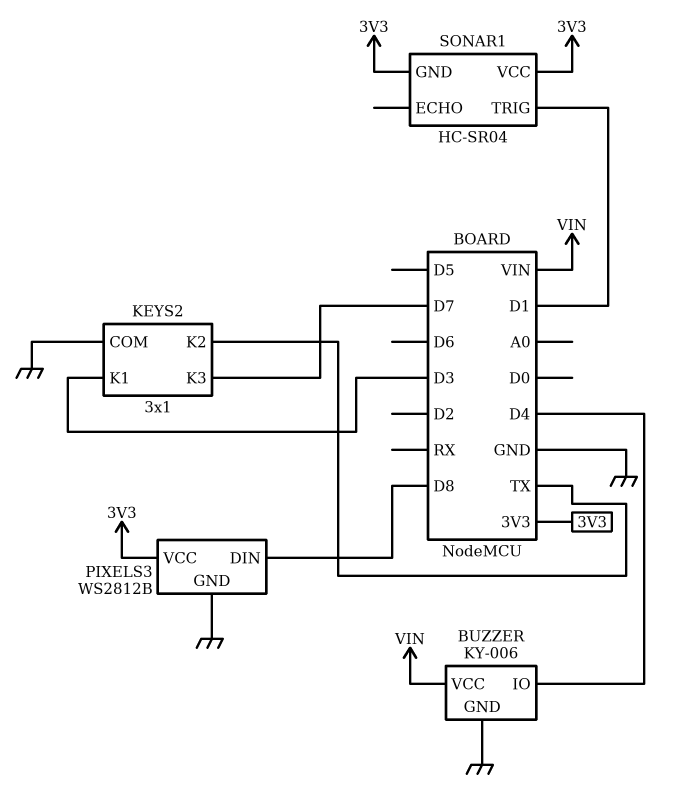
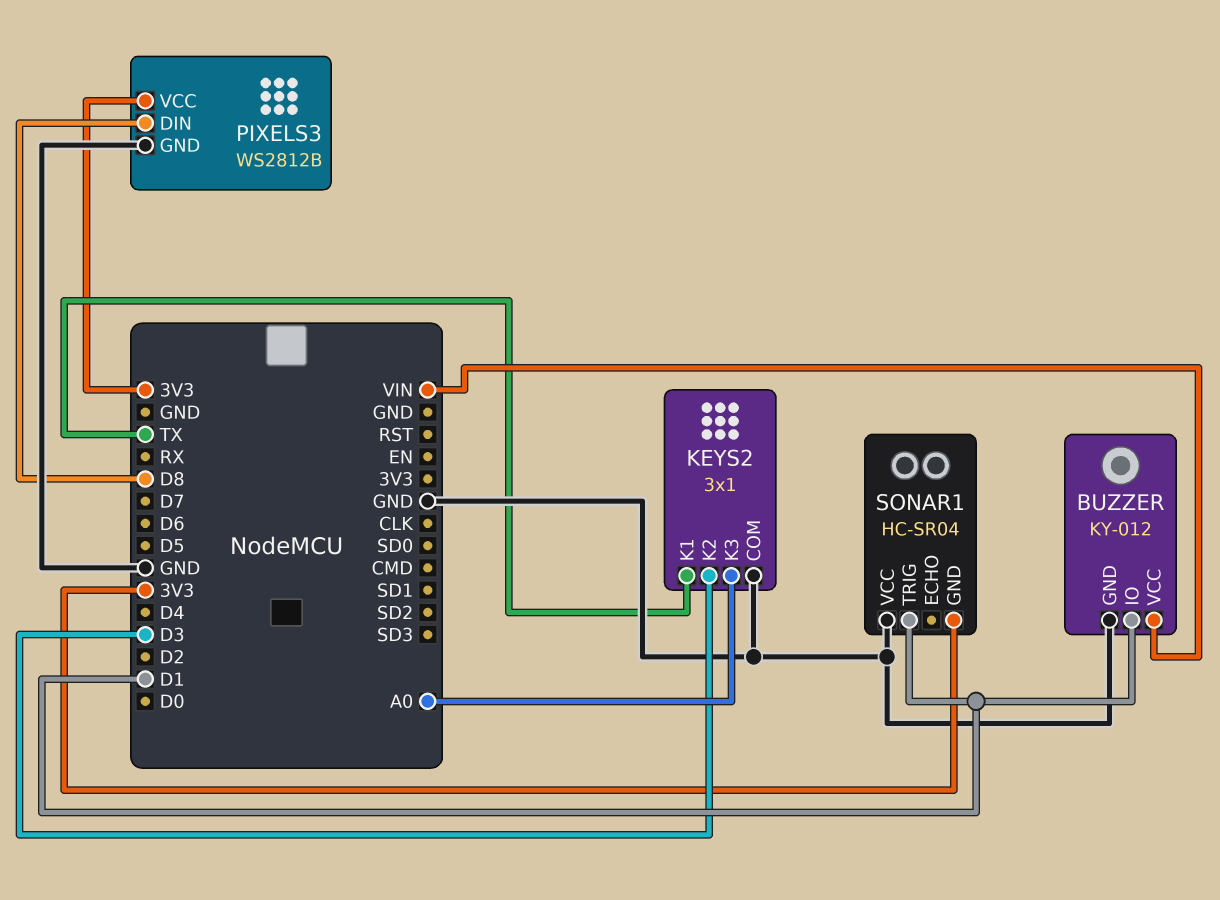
BUZZER: KY-006 -> KY-012
BUZZER pin IO: D4 -> D1
KEYS2 pin K1: D3 -> TX
KEYS2 pin K2: TX -> D3
KEYS2 pin K3: D7 -> A0
SONAR1 pin VCC: 3V3 -> GND

